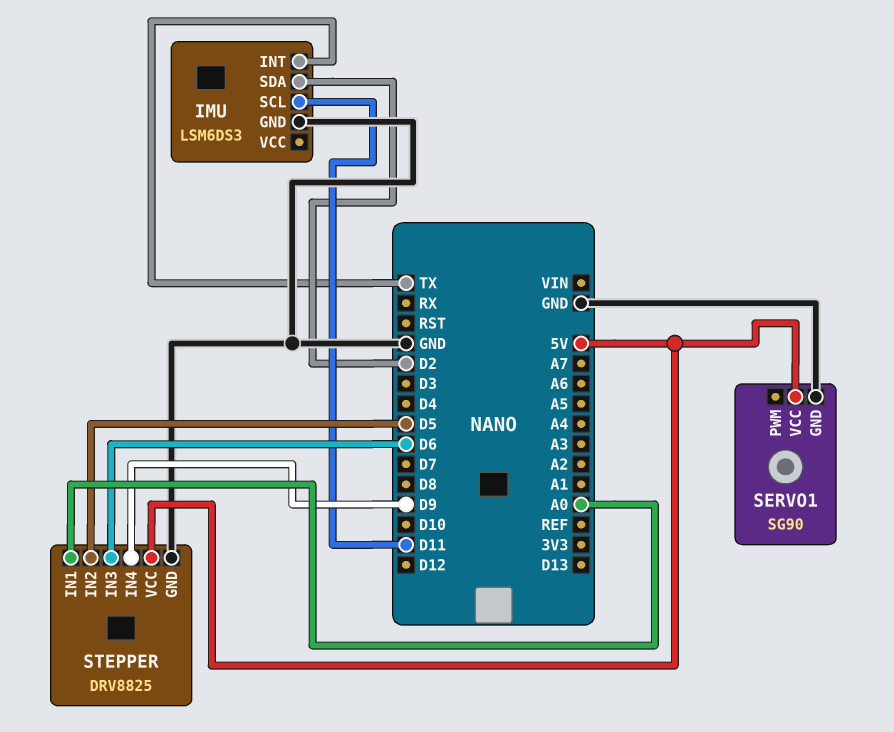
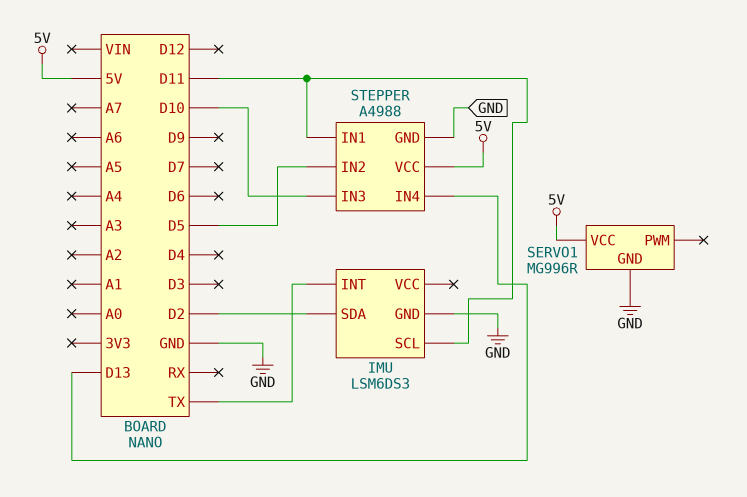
SERVO1: SG90 -> MG996R
STEPPER: DRV8825 -> A4988
STEPPER pin IN1: A0 -> D11
STEPPER pin IN3: D6 -> D10
STEPPER pin IN4: D9 -> D13

